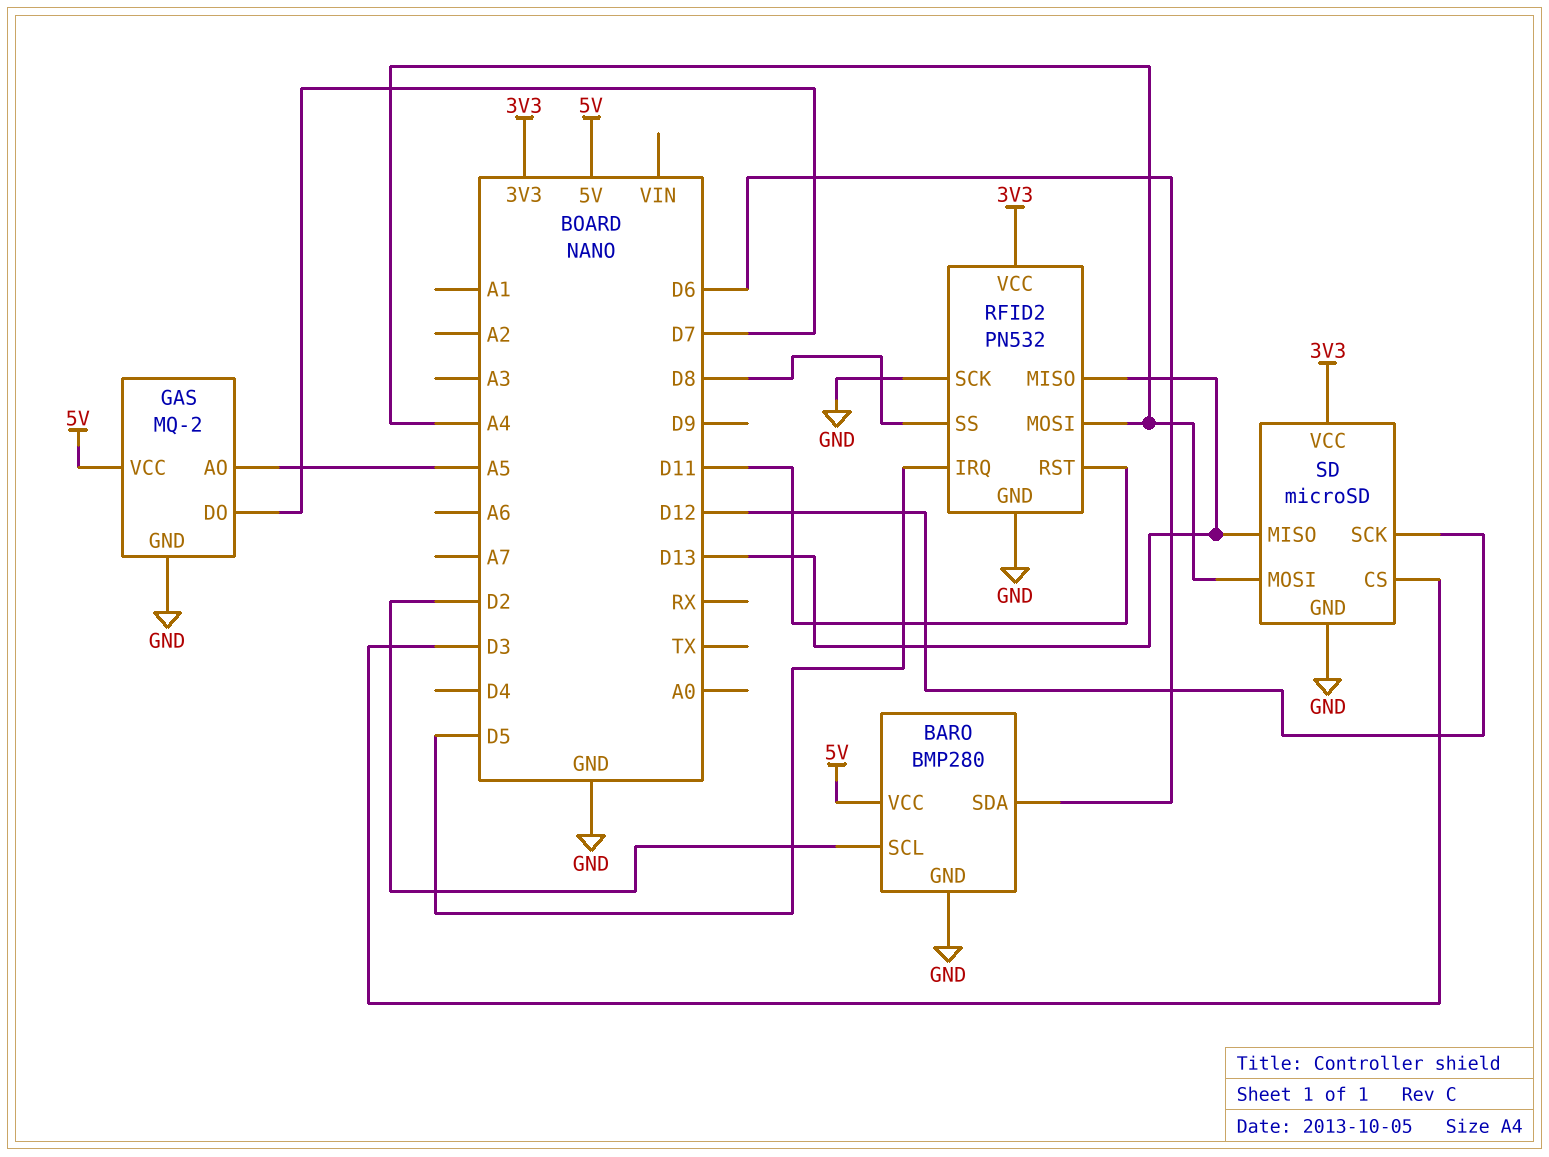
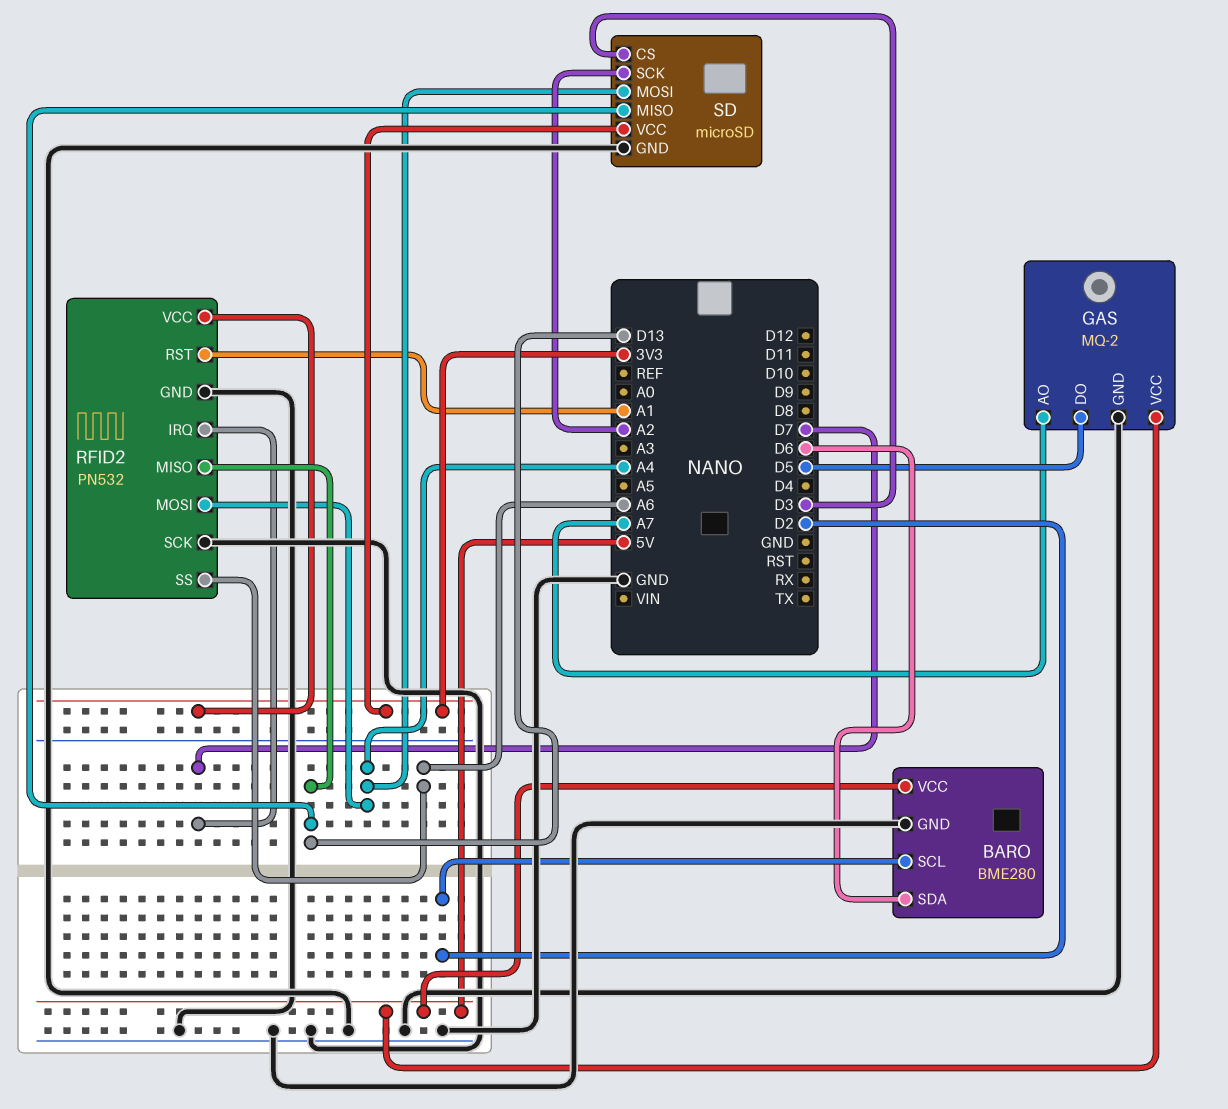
BARO: BMP280 -> BME280
GAS pin AO: A5 -> A7
GAS pin DO: D7 -> D5
RFID2 pin IRQ: D5 -> D7
RFID2 pin RST: D11 -> A1
RFID2 pin SS: D8 -> A6
SD pin SCK: D12 -> A2

